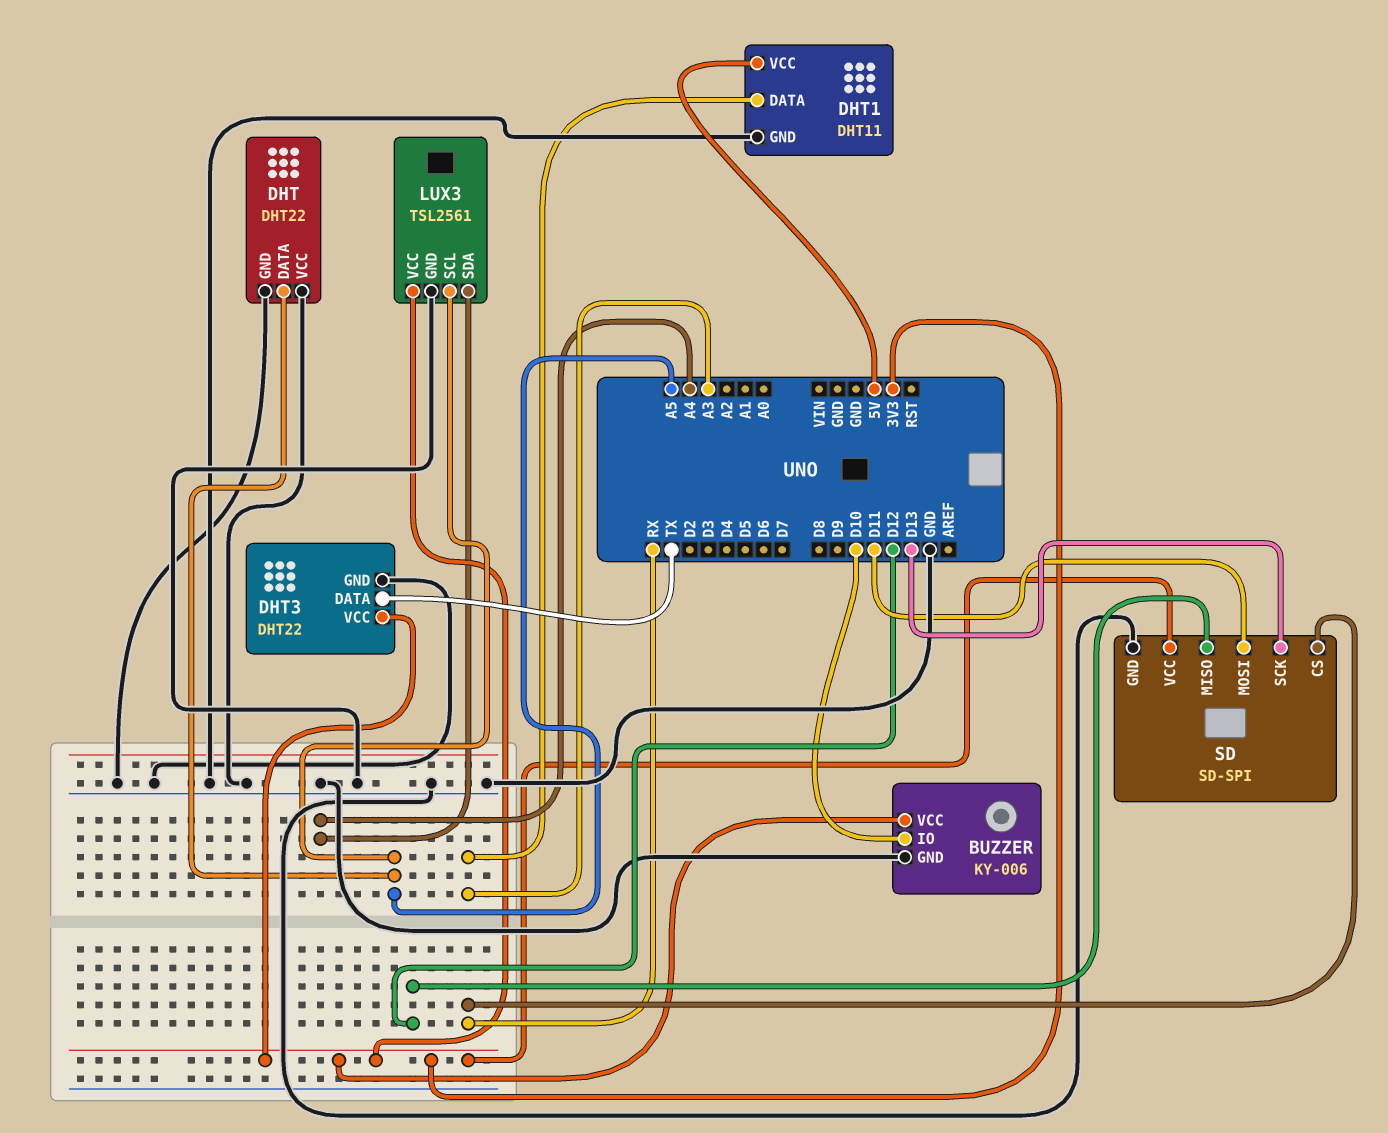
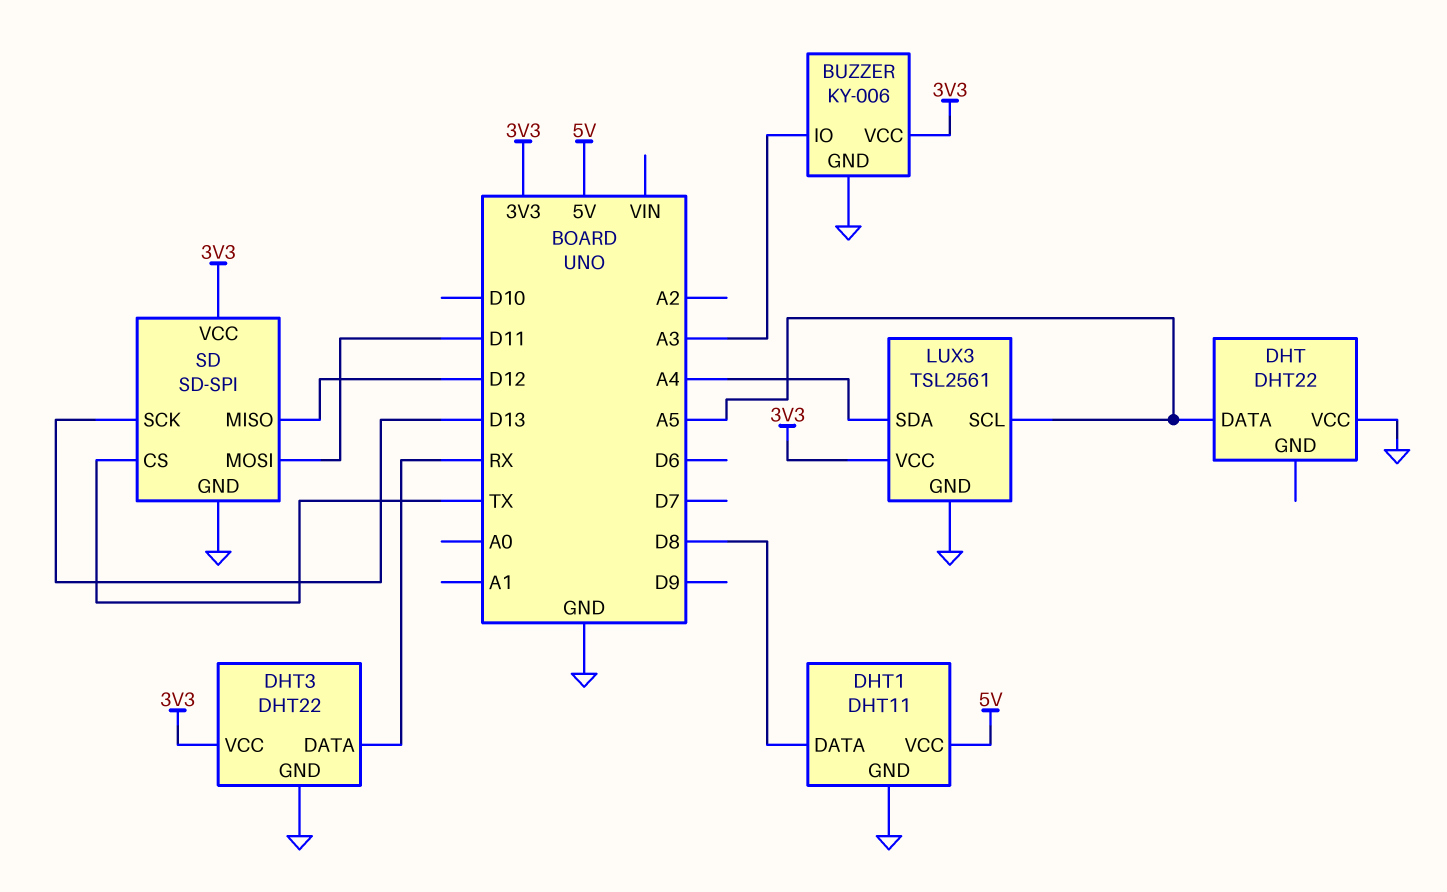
BUZZER pin IO: D10 -> A3
DHT pin GND: GND -> none
DHT1 pin DATA: A3 -> D8
DHT3 pin DATA: TX -> RX
SD pin CS: RX -> TX

